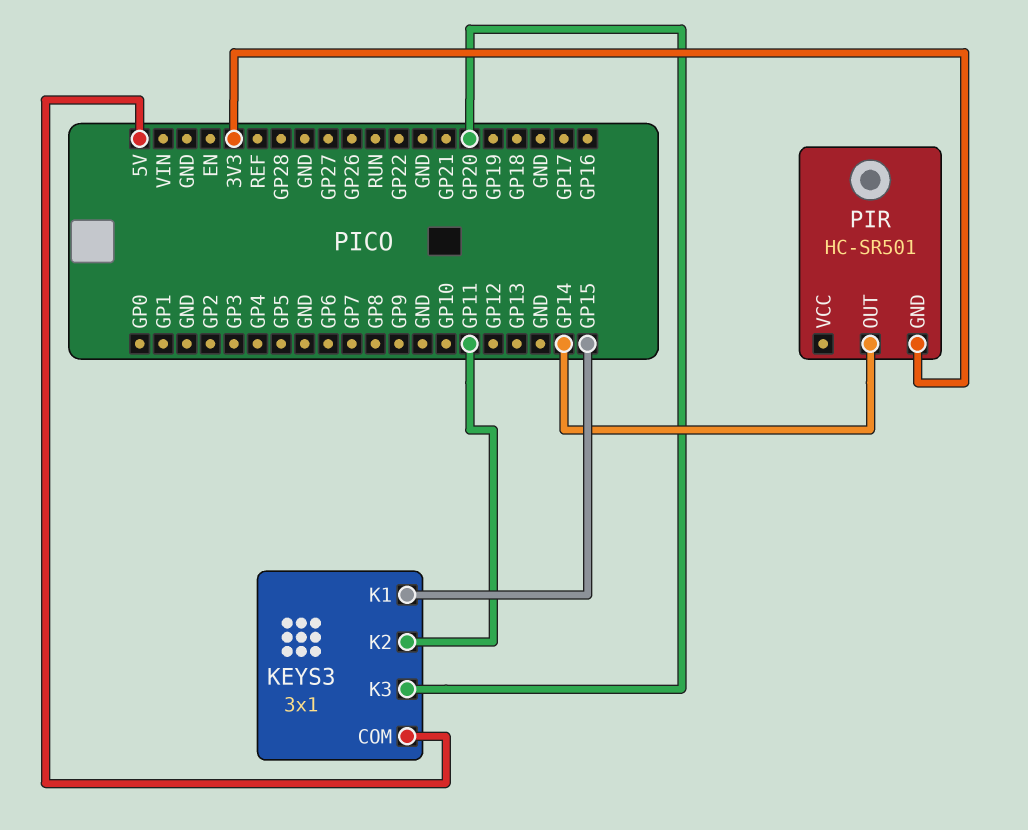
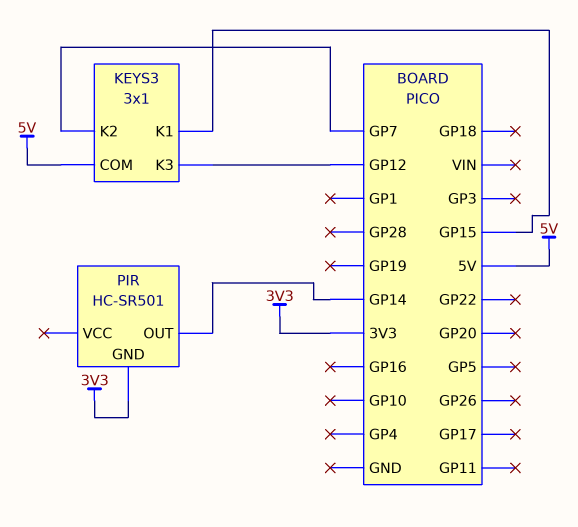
KEYS3 pin K2: GP11 -> GP7
KEYS3 pin K3: GP20 -> GP12

